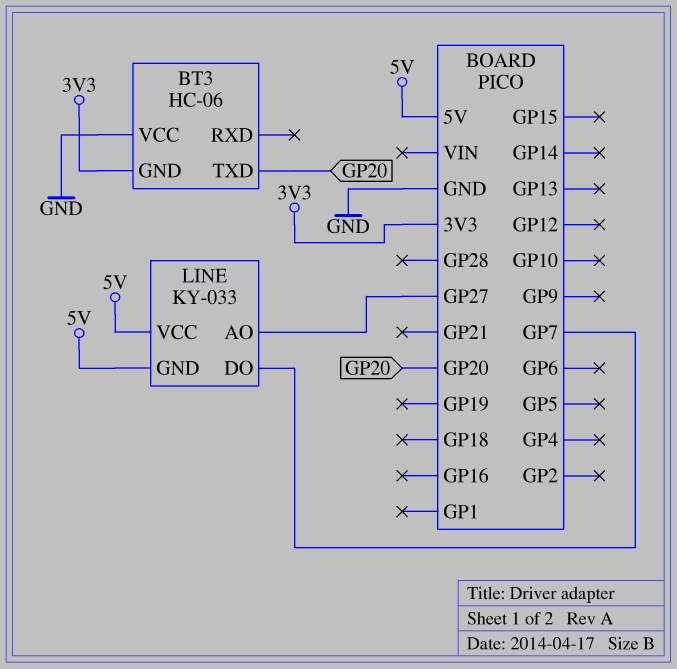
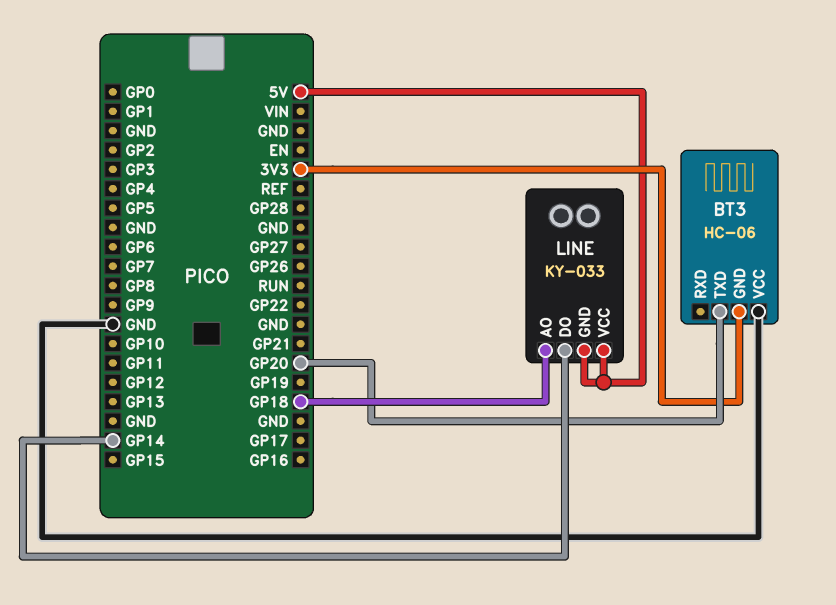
LINE pin AO: GP27 -> GP18
LINE pin DO: GP7 -> GP14

